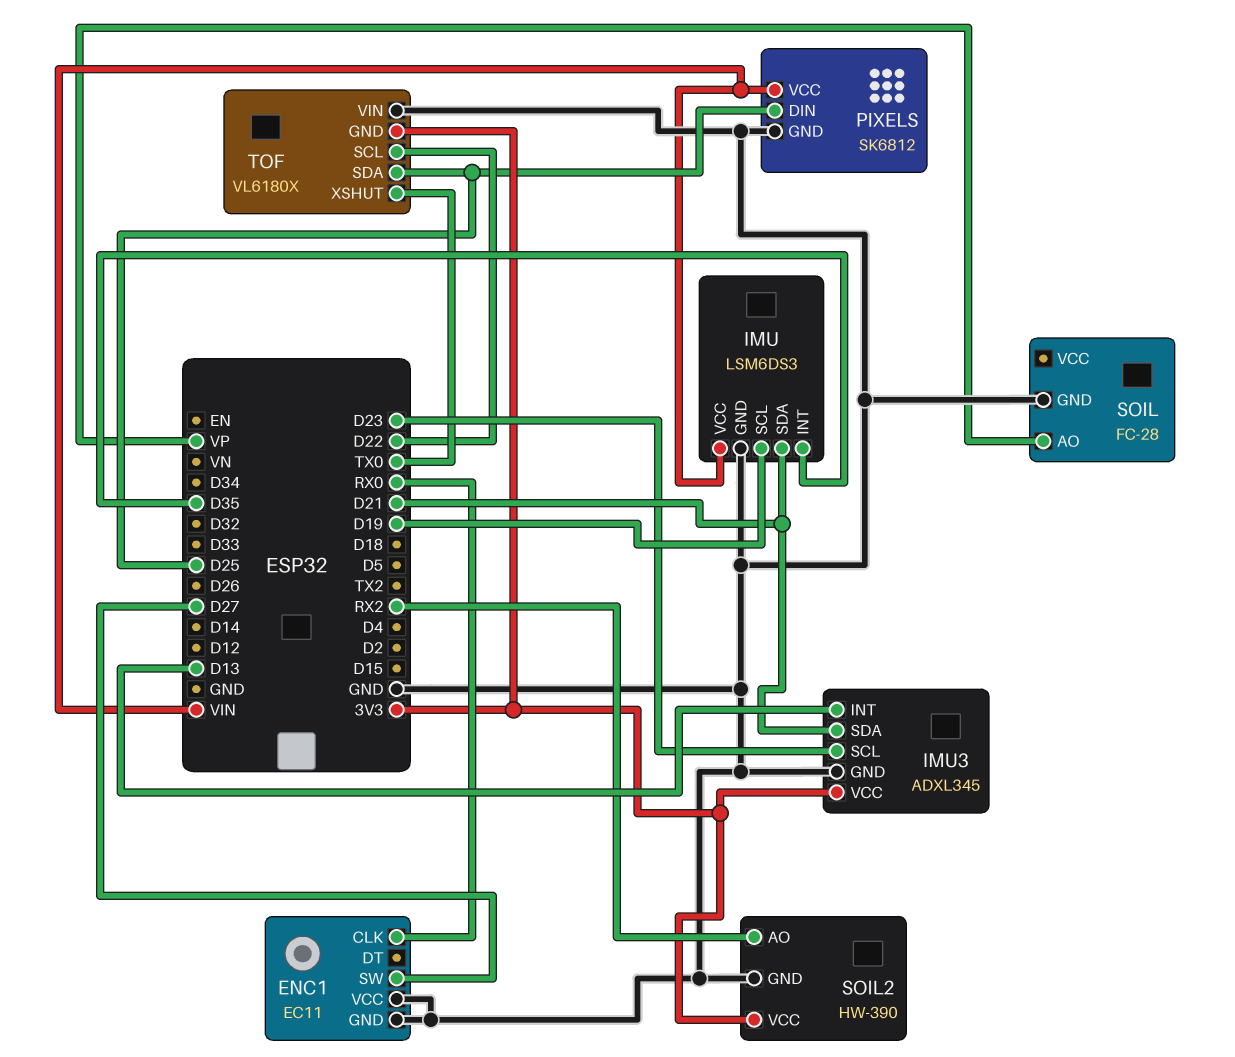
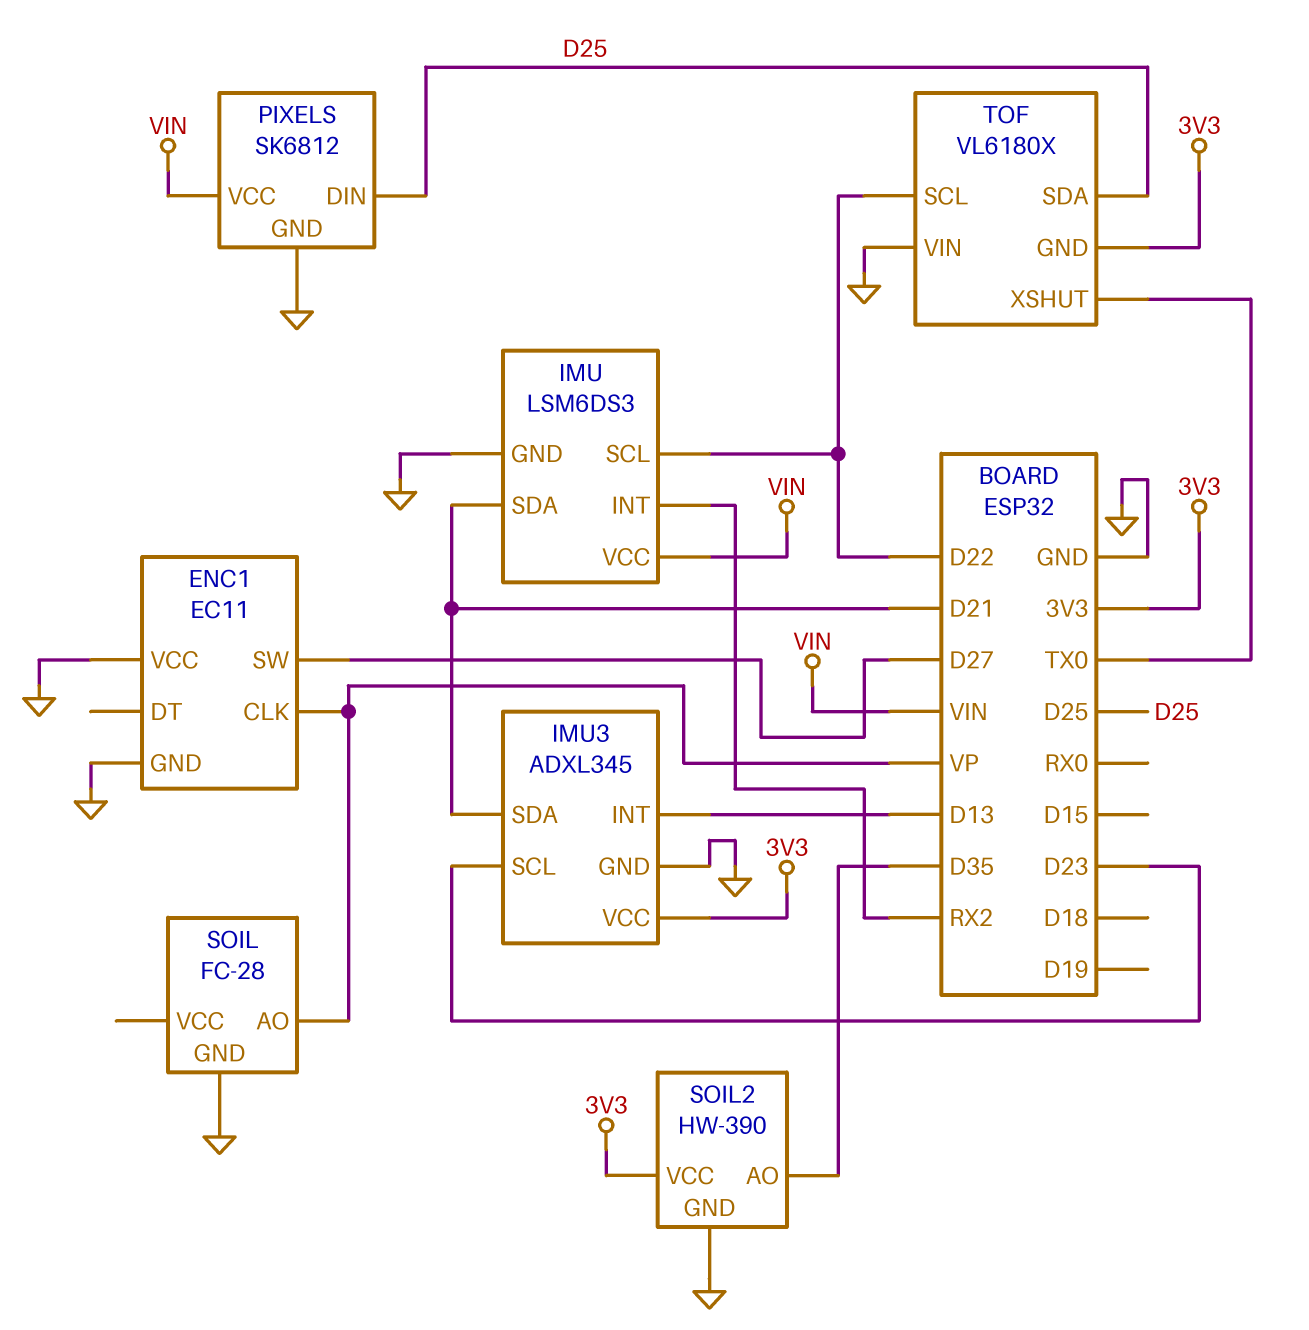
ENC1 pin CLK: RX0 -> VP
IMU pin INT: D35 -> RX2
IMU pin SCL: D19 -> D22
SOIL2 pin AO: RX2 -> D35

